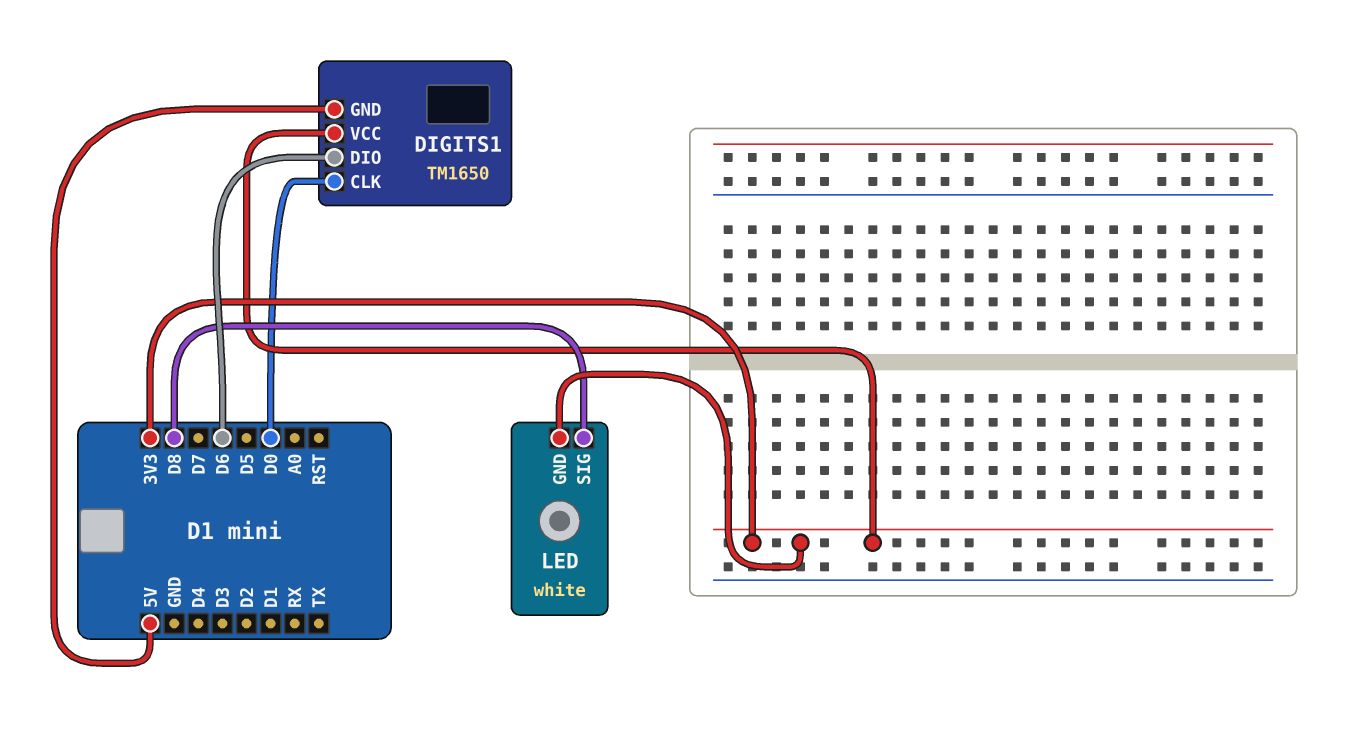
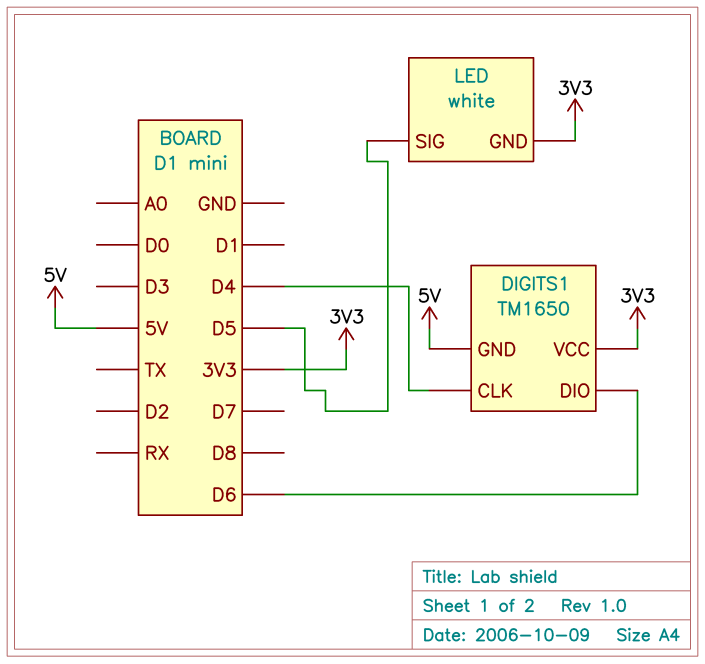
DIGITS1 pin CLK: D0 -> D4
LED pin SIG: D8 -> D5

